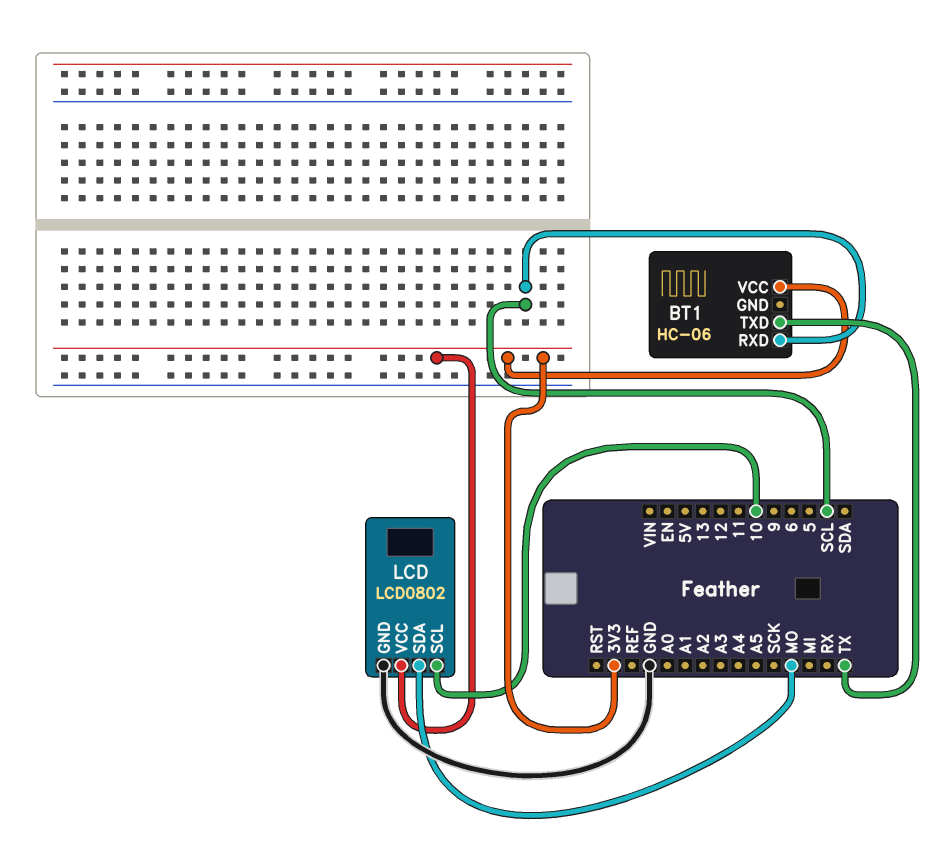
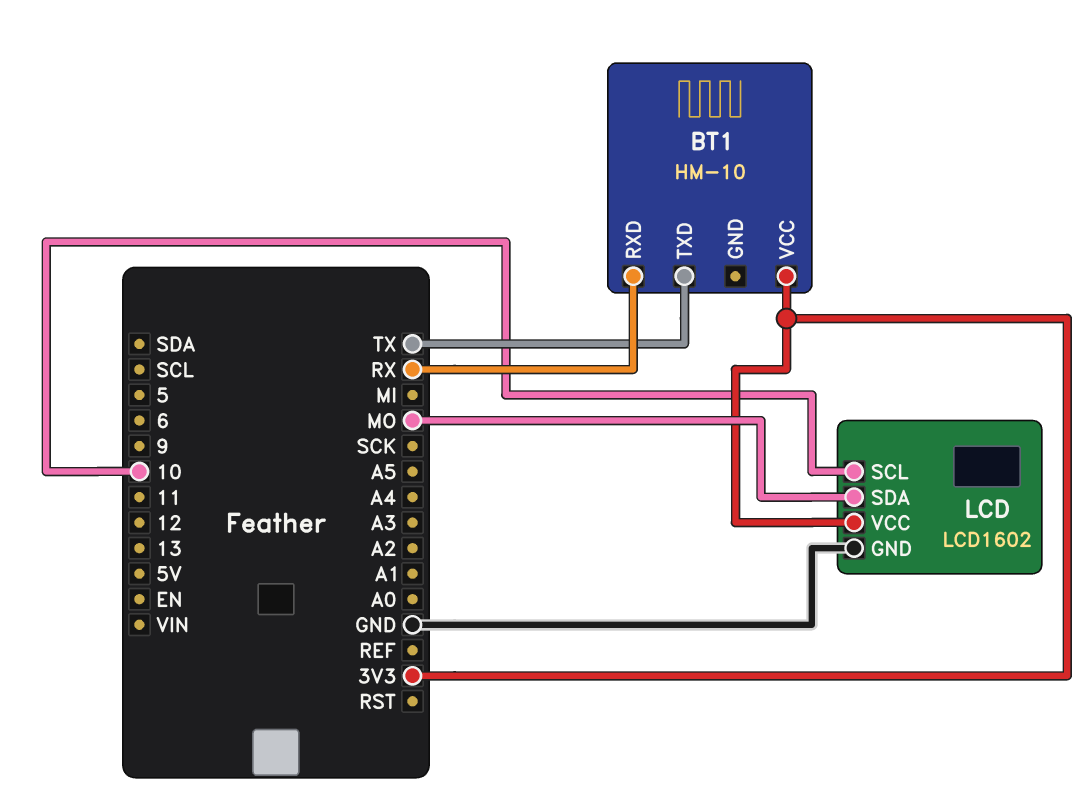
BT1: HC-06 -> HM-10
BT1 pin RXD: SCL -> RX
LCD: LCD0802 -> LCD1602

